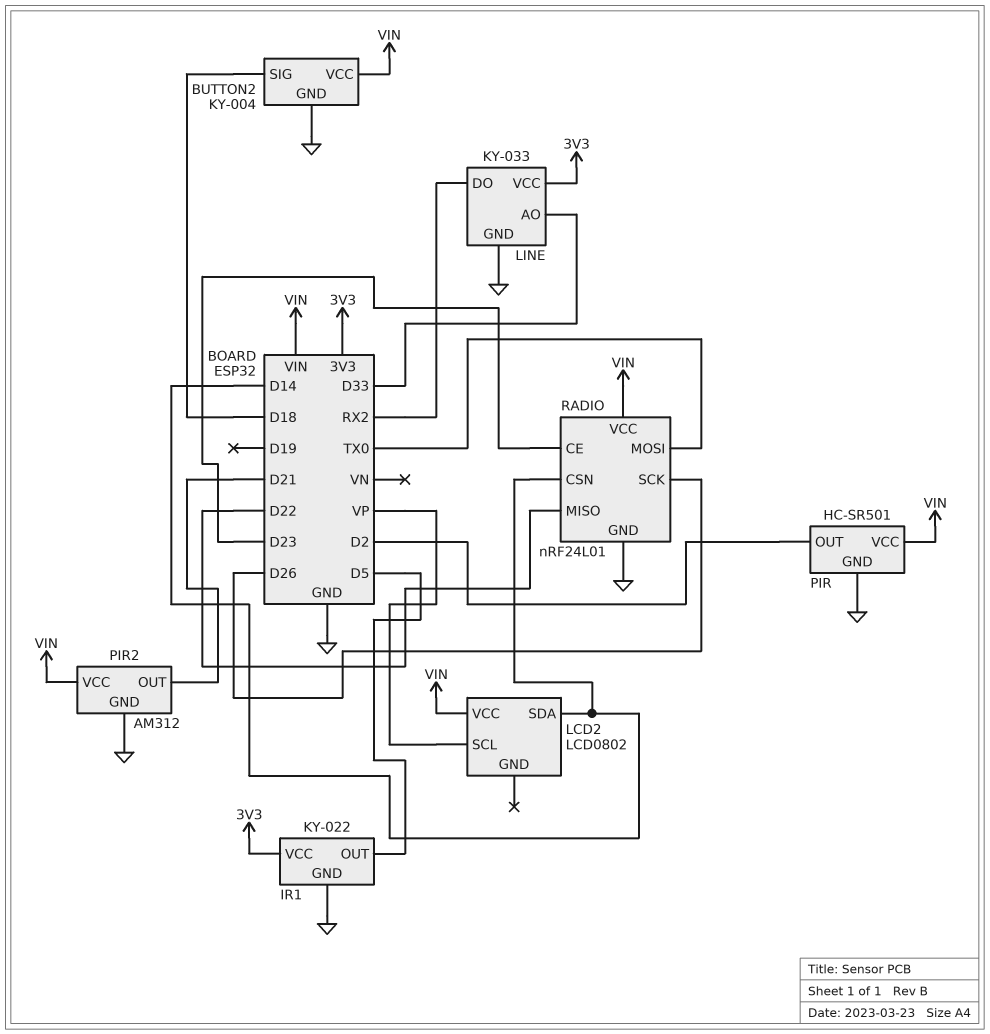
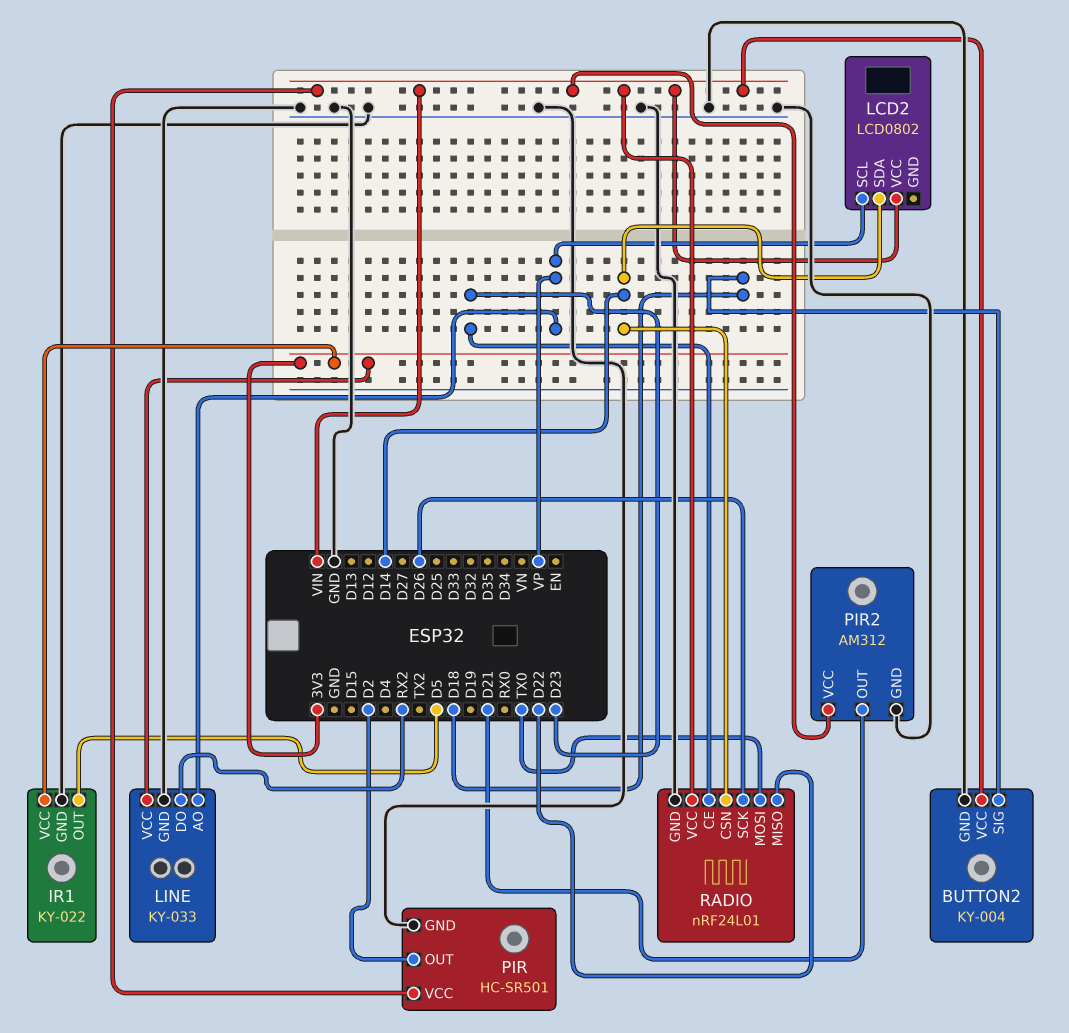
LINE pin AO: D33 -> VP

